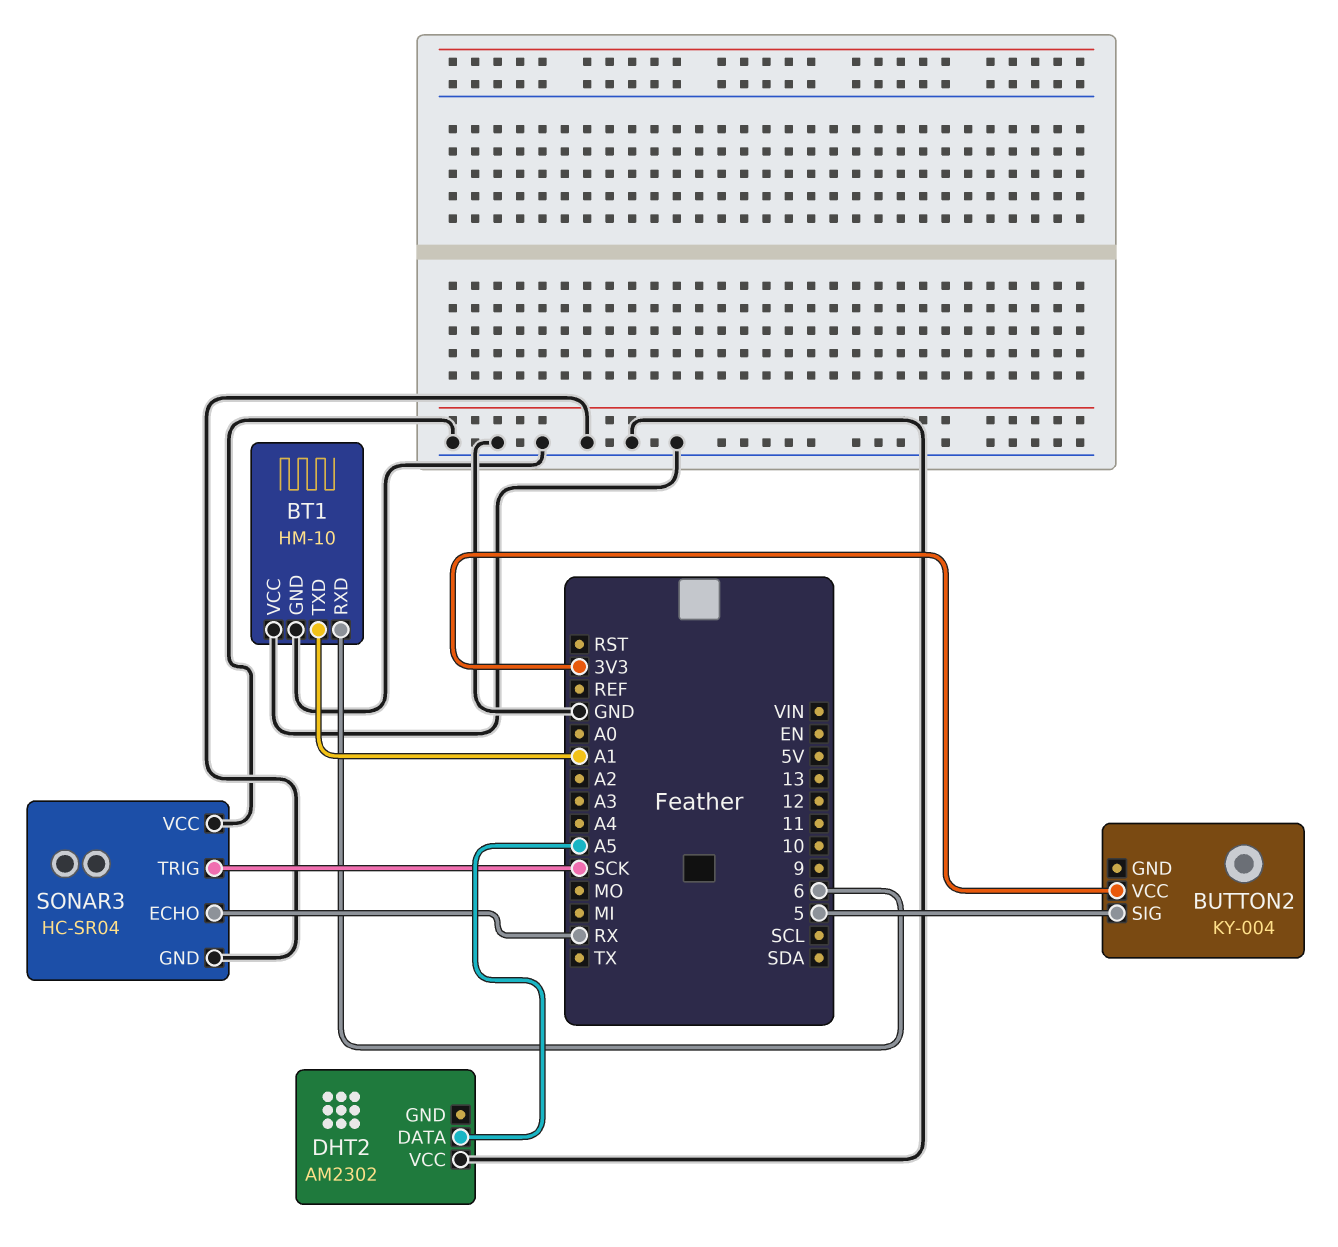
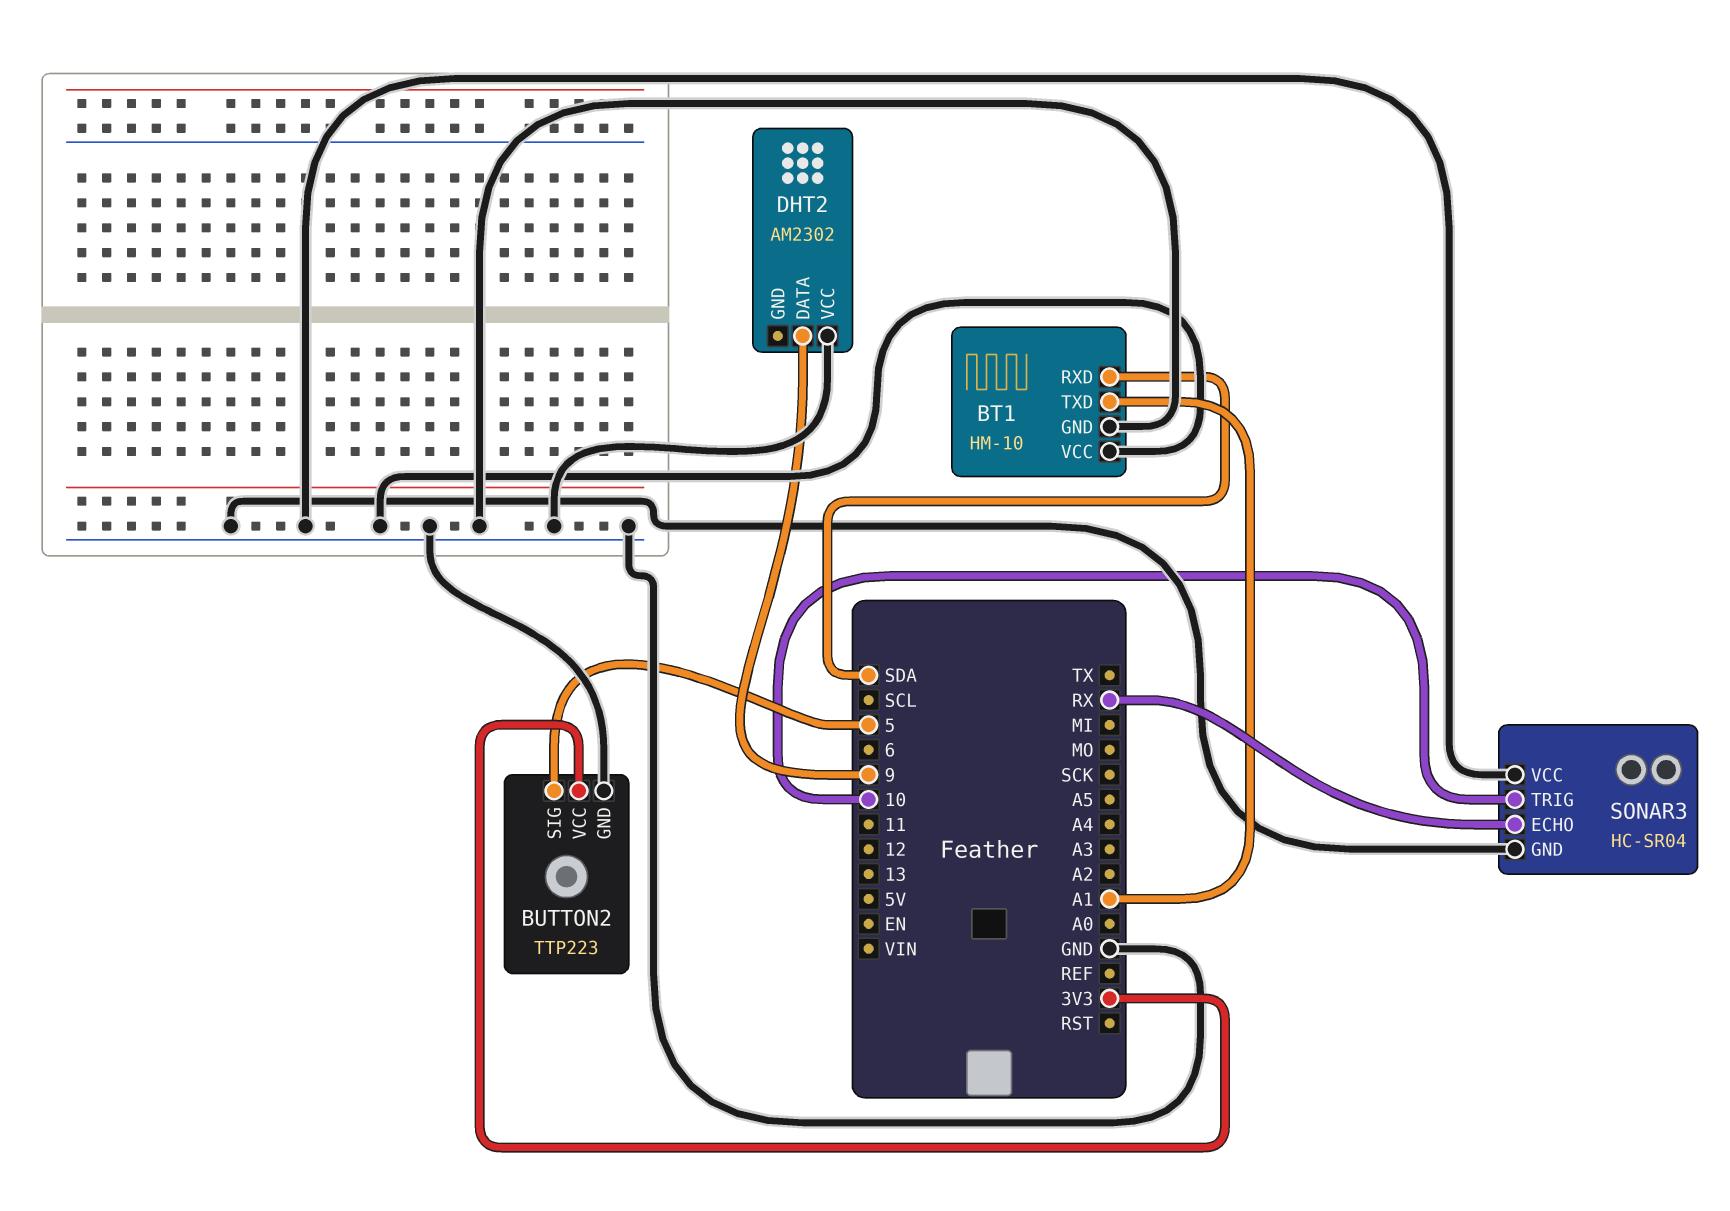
BT1 pin RXD: 6 -> SDA
BUTTON2: KY-004 -> TTP223
BUTTON2 pin GND: none -> GND
DHT2 pin DATA: A5 -> 9
SONAR3 pin TRIG: SCK -> 10

